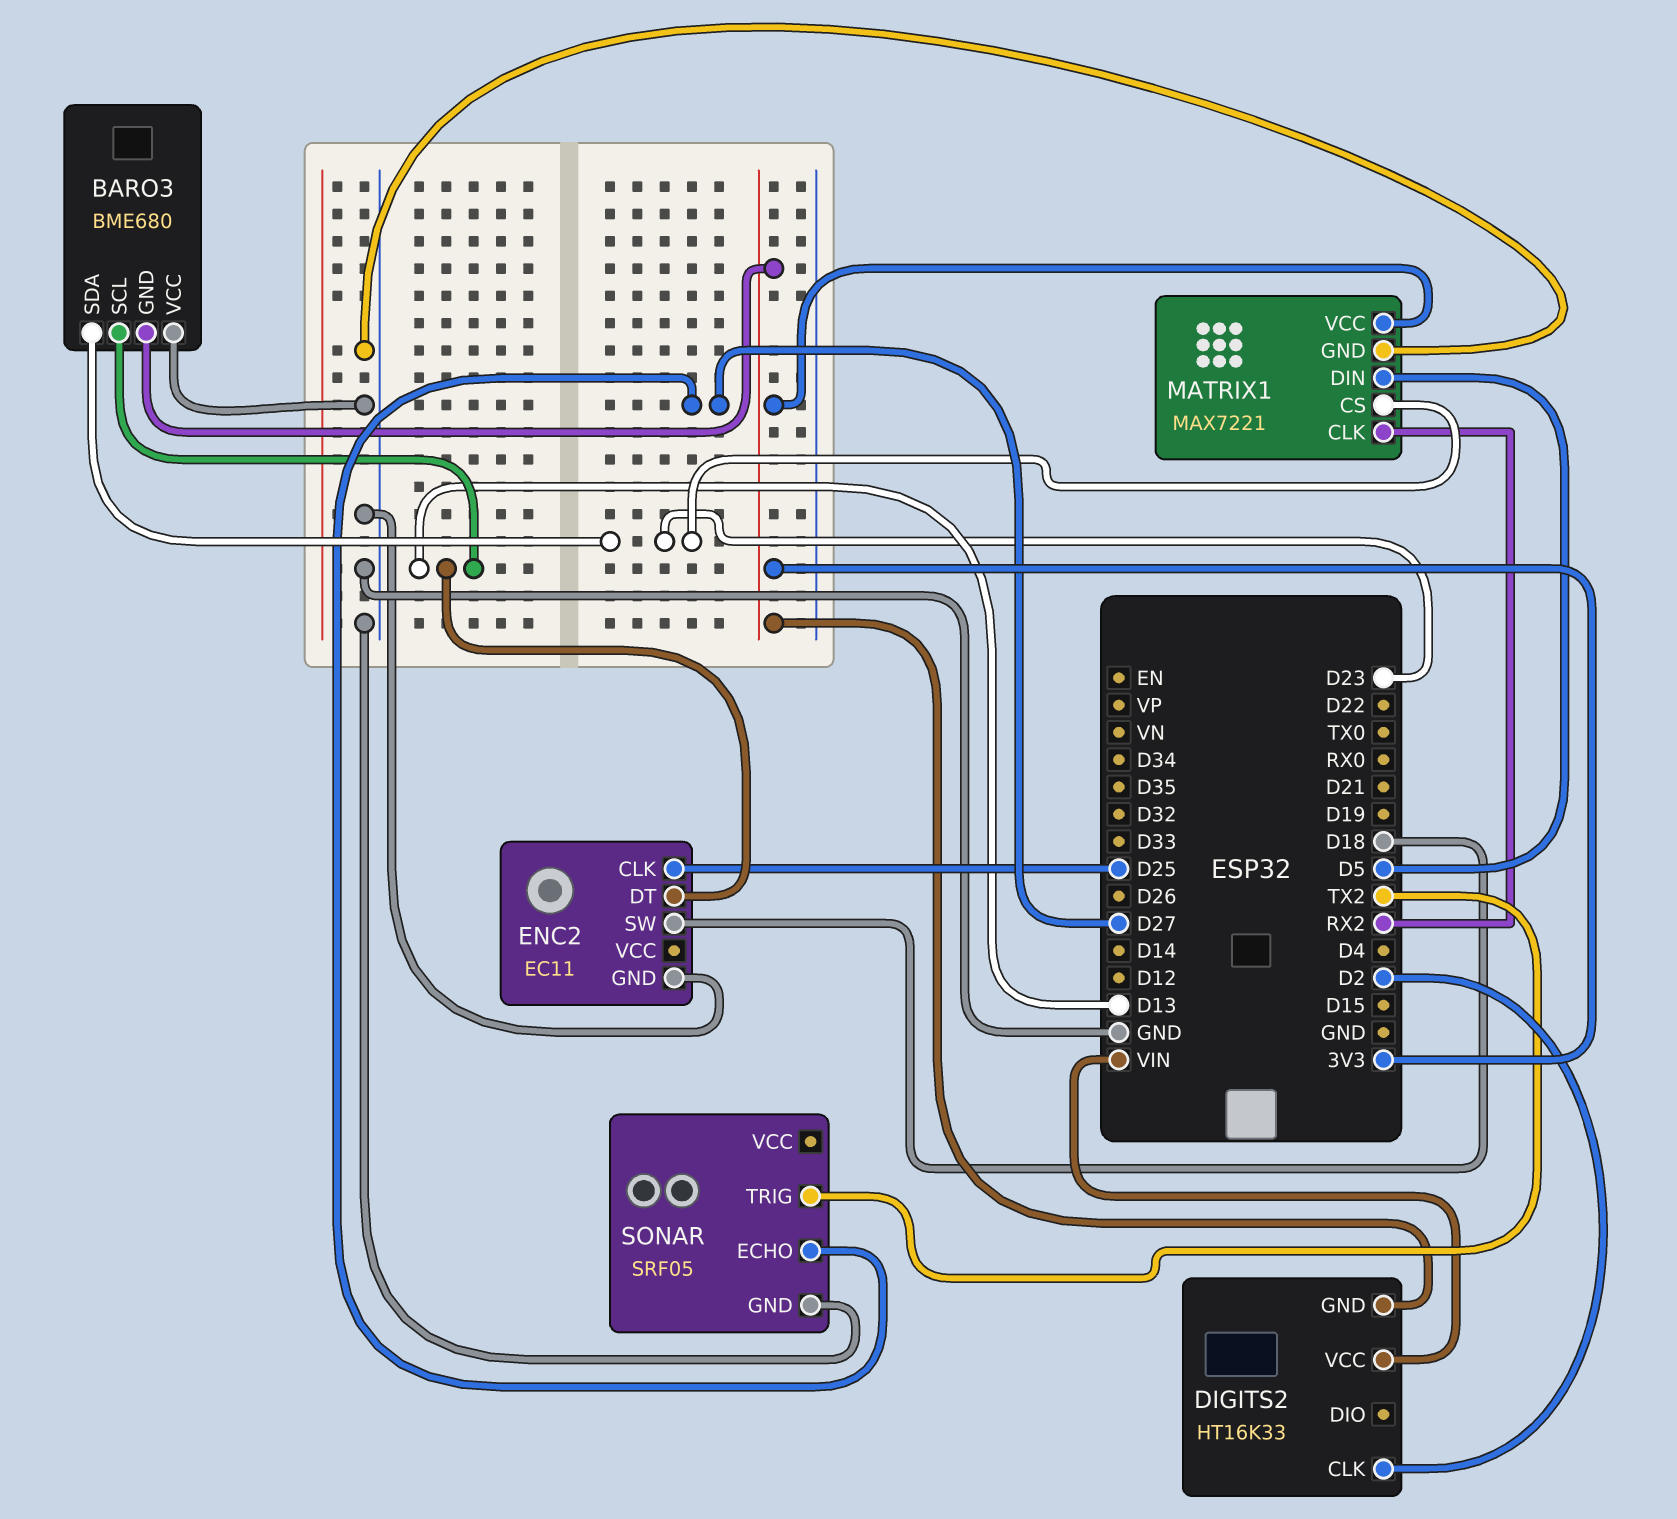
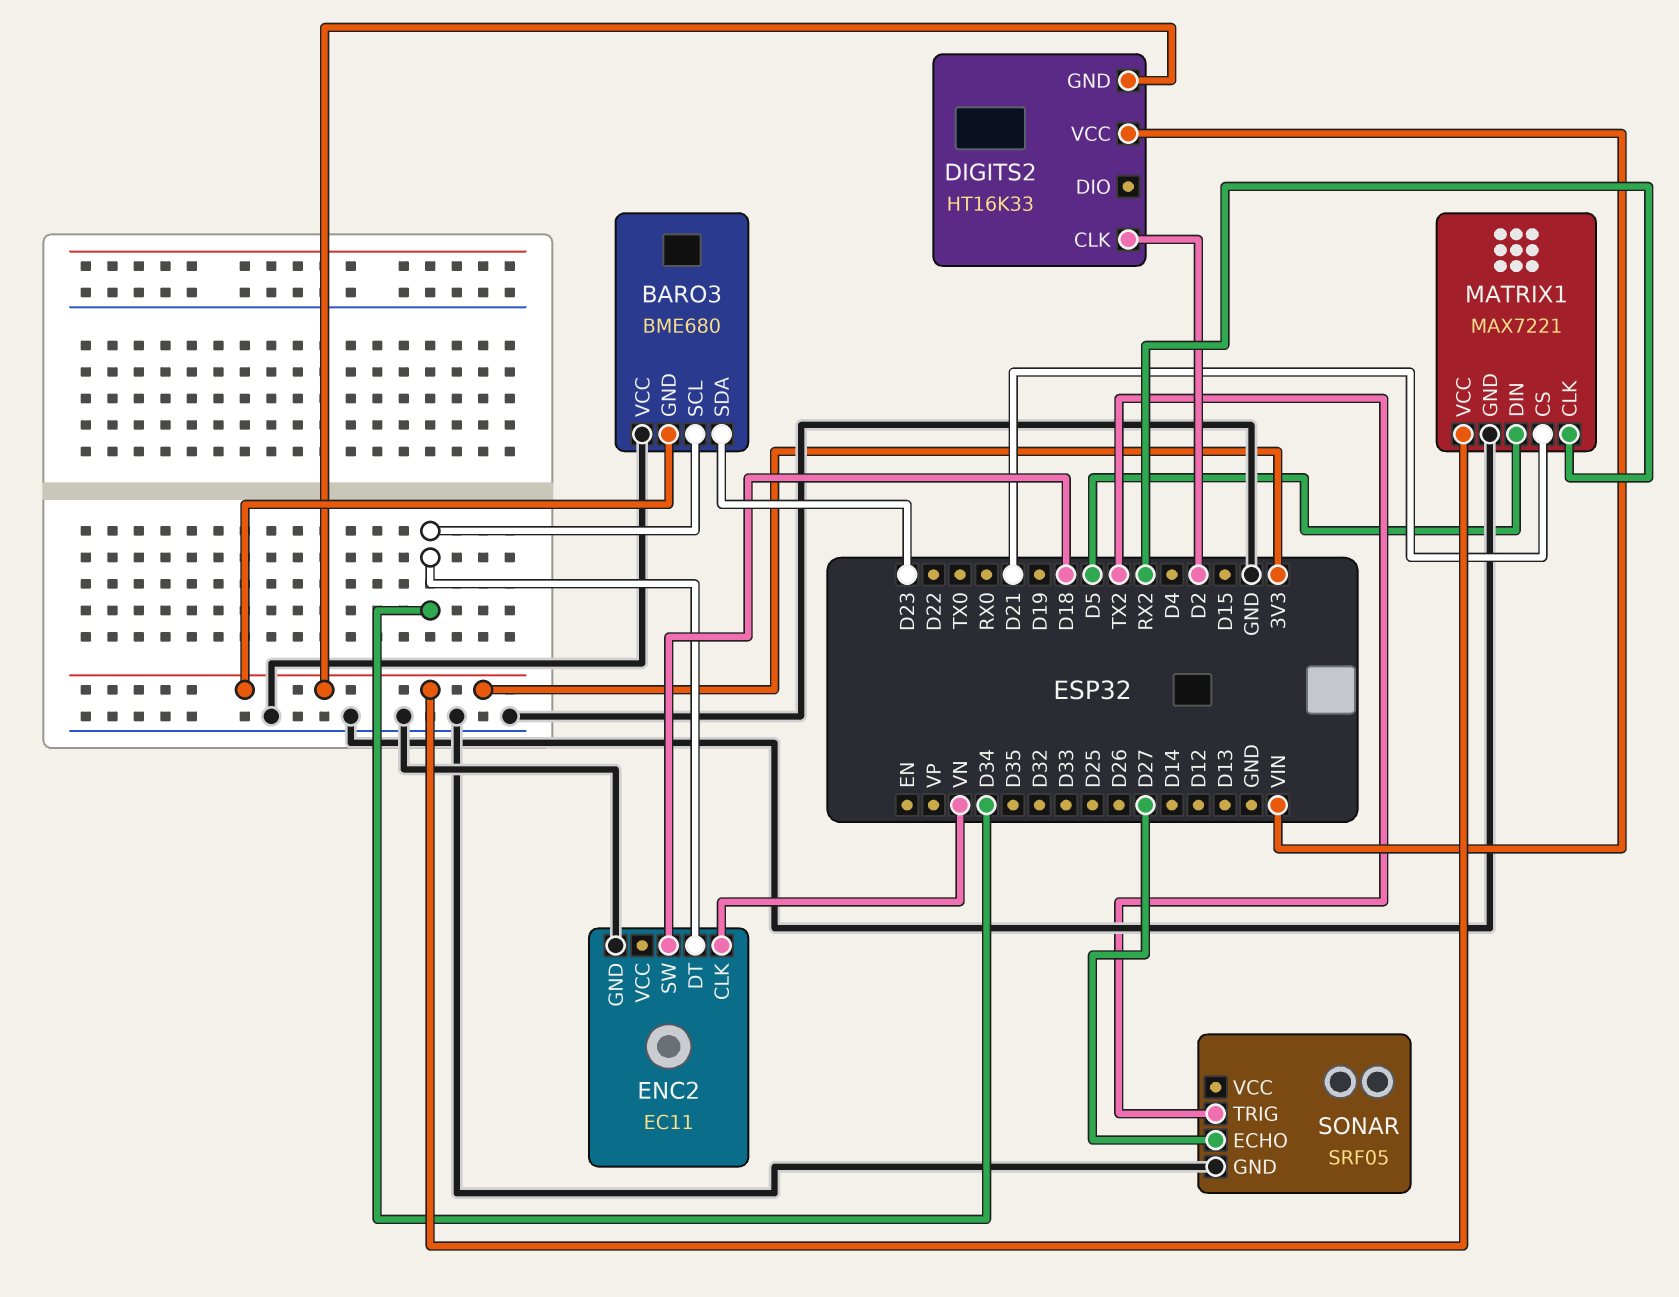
BARO3 pin SCL: D13 -> D34
ENC2 pin CLK: D25 -> VN
ENC2 pin DT: D13 -> D34
MATRIX1 pin CS: D23 -> D21

